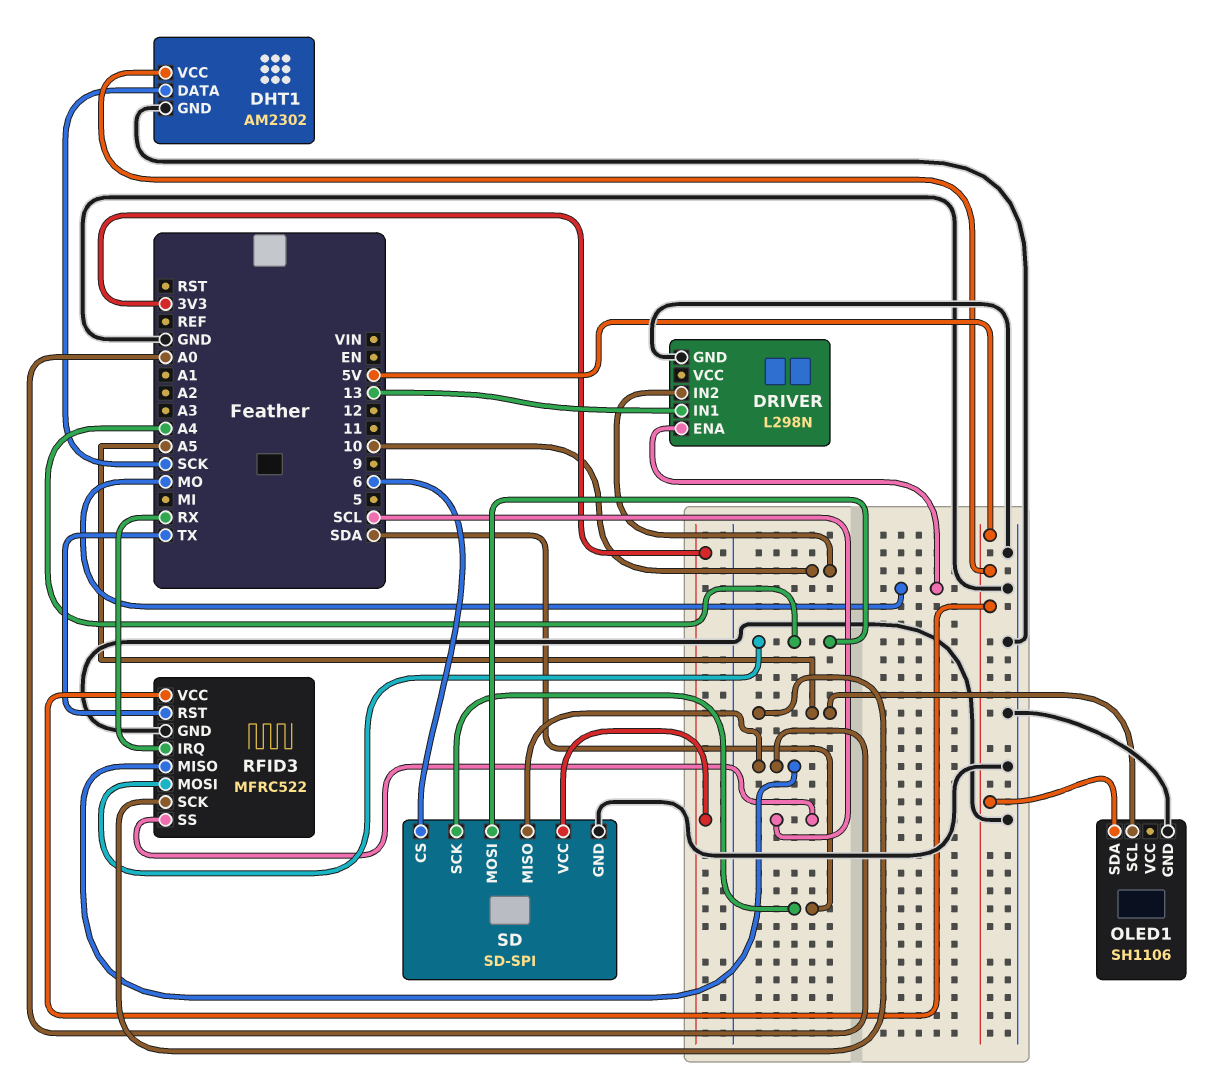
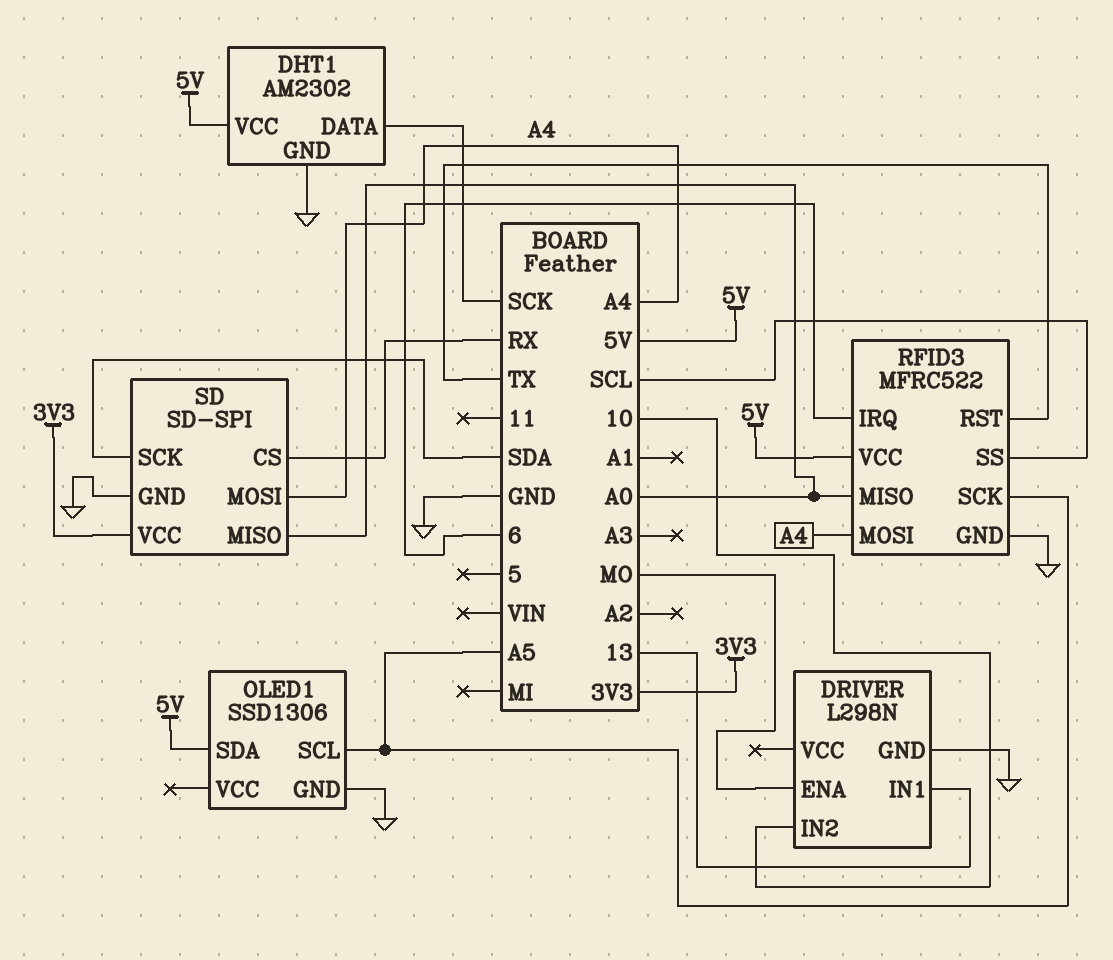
OLED1: SH1106 -> SSD1306
RFID3 pin IRQ: RX -> 6
SD pin CS: 6 -> RX

